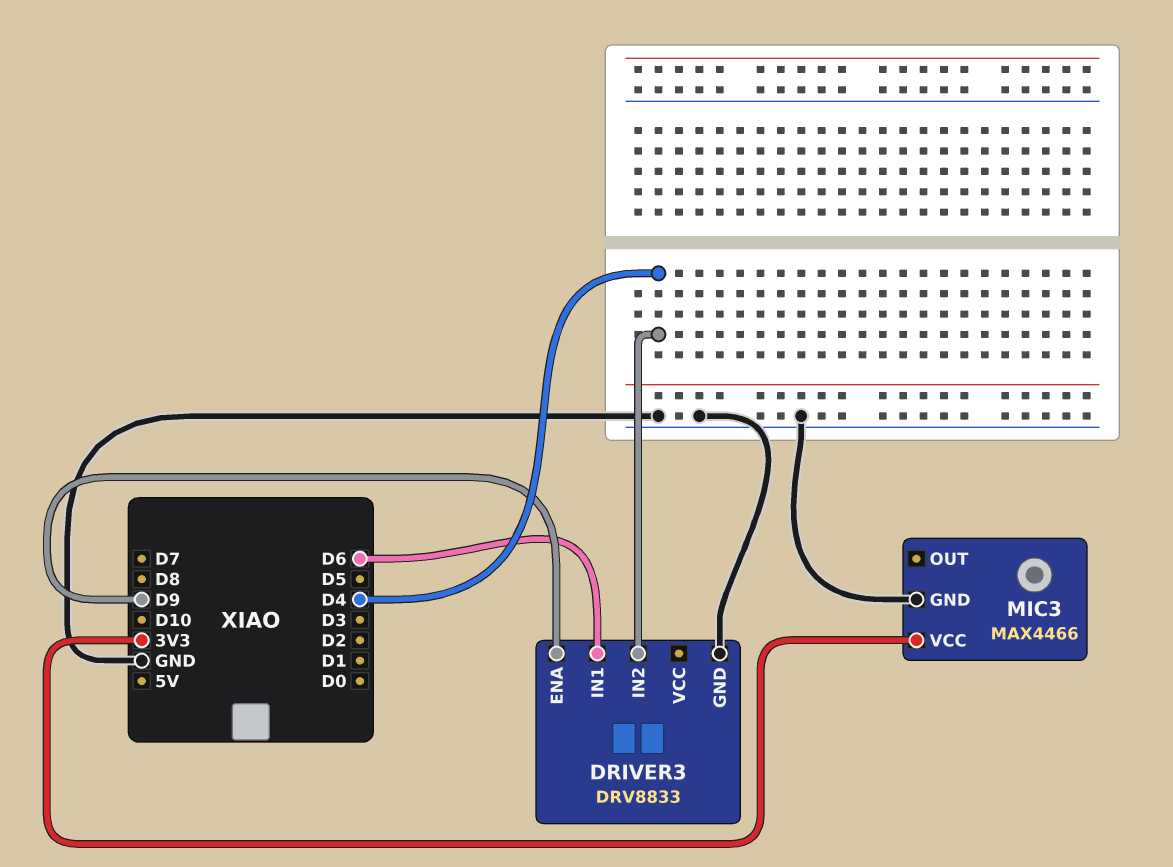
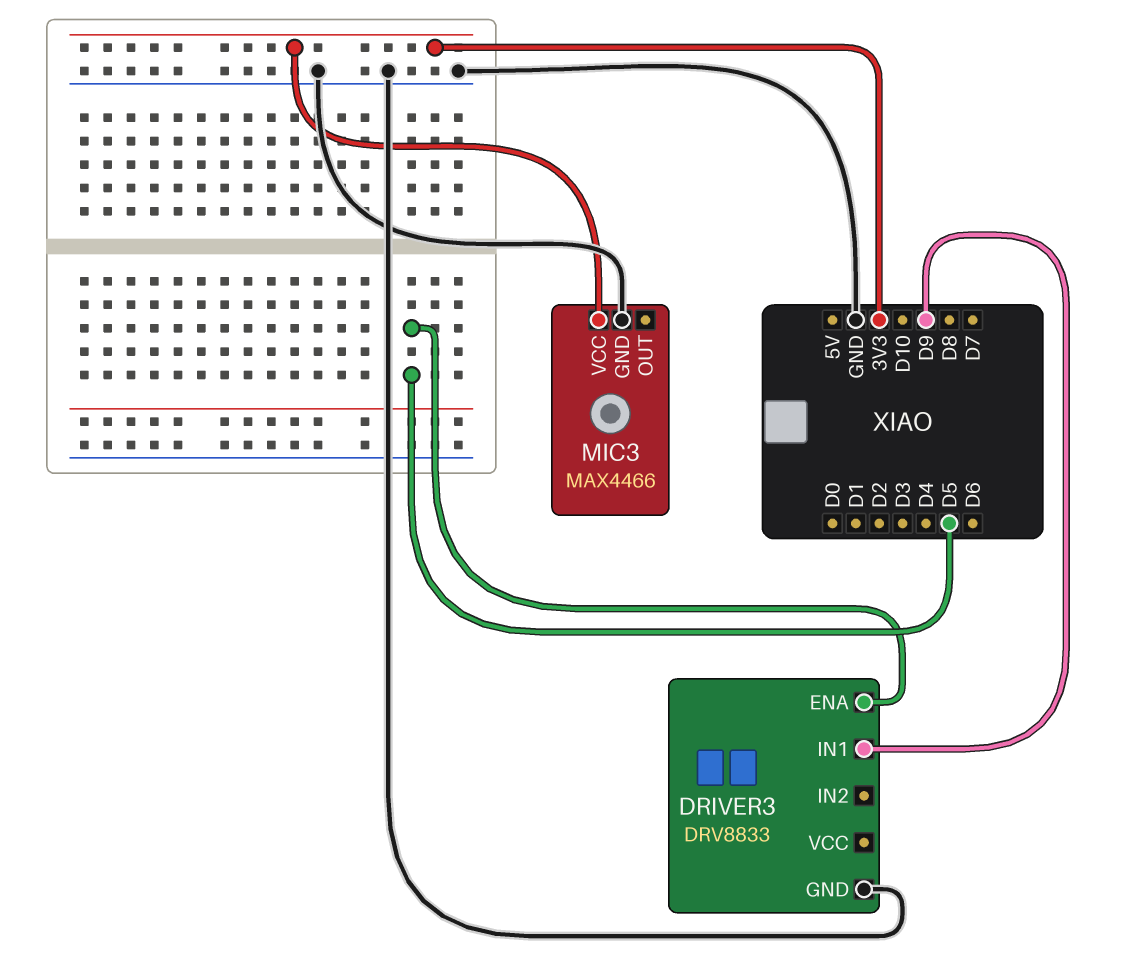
DRIVER3 pin ENA: D9 -> D5
DRIVER3 pin IN1: D6 -> D9
DRIVER3 pin IN2: D4 -> none

